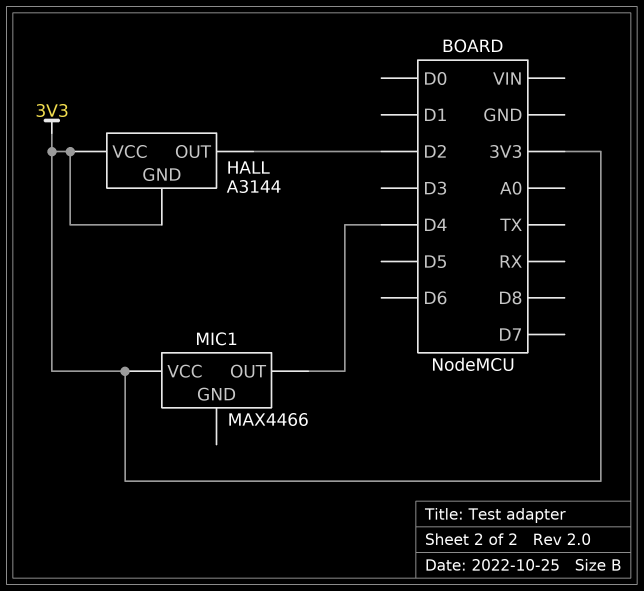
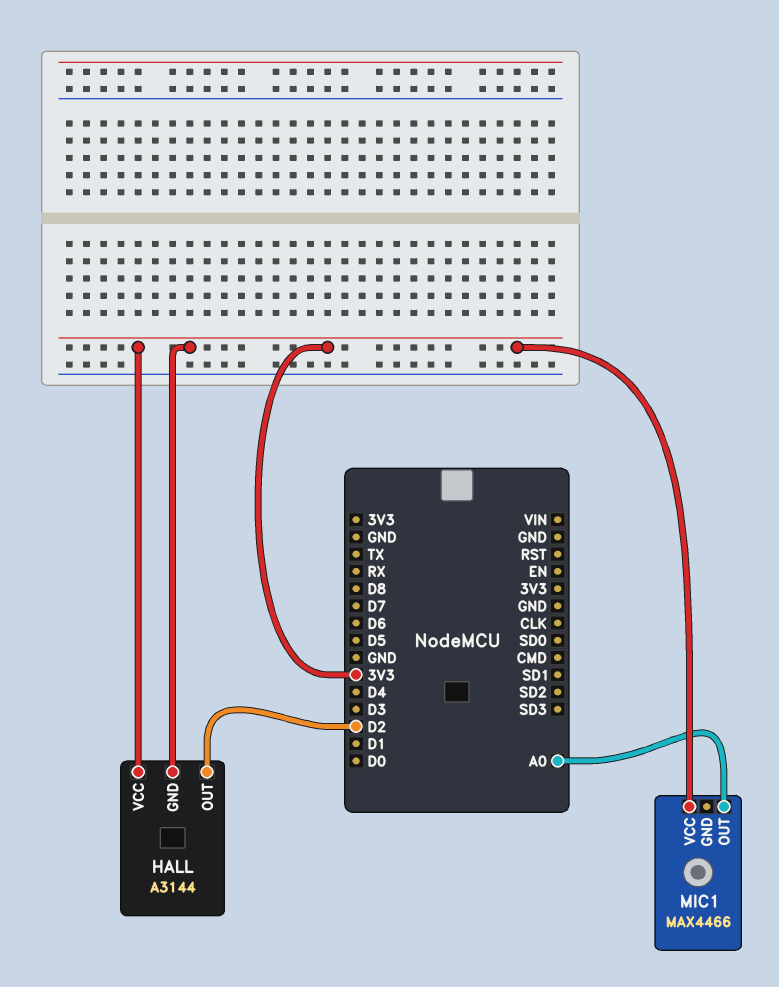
MIC1 pin OUT: D4 -> A0

